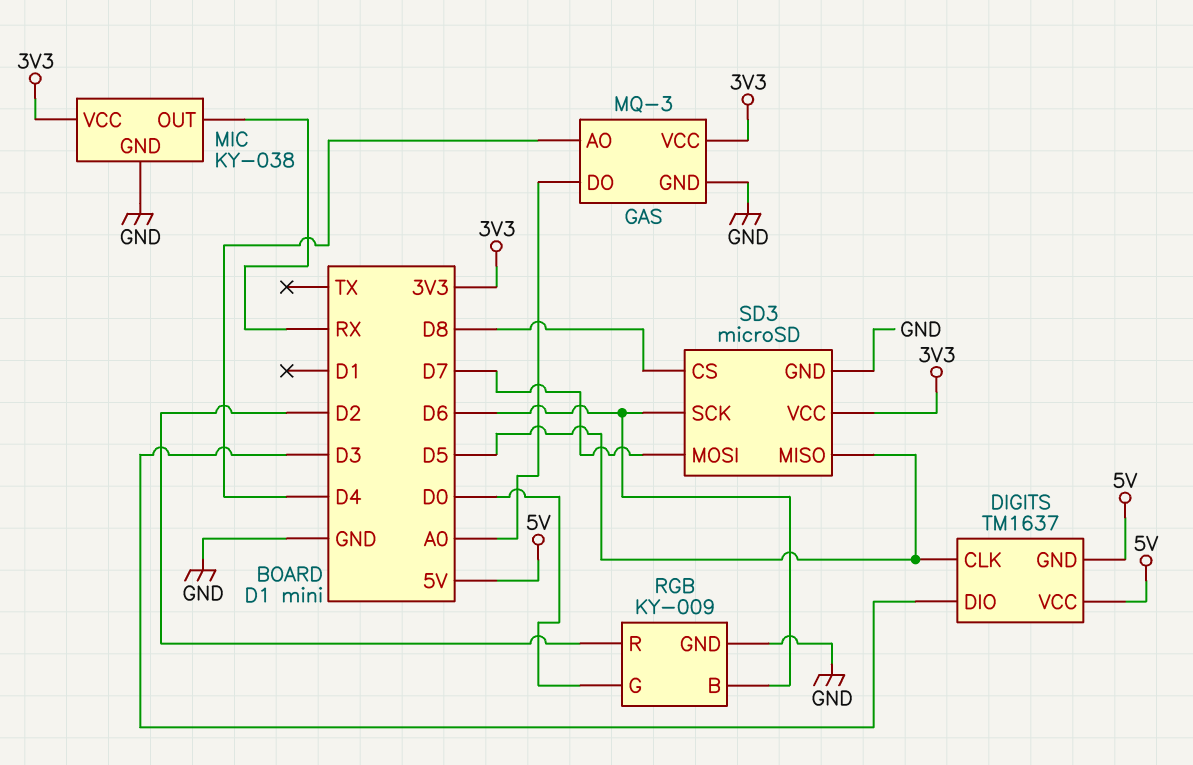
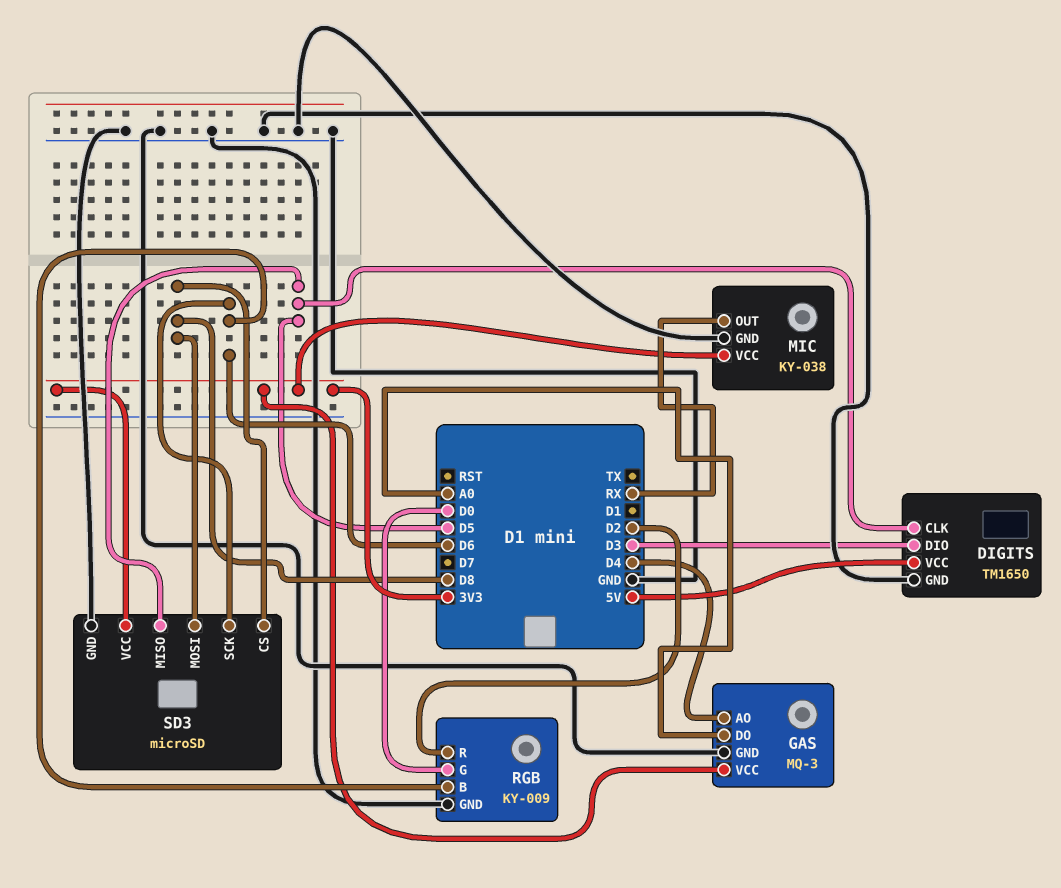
DIGITS: TM1637 -> TM1650
DIGITS pin GND: 5V -> GND
SD3 pin MOSI: D7 -> D8

